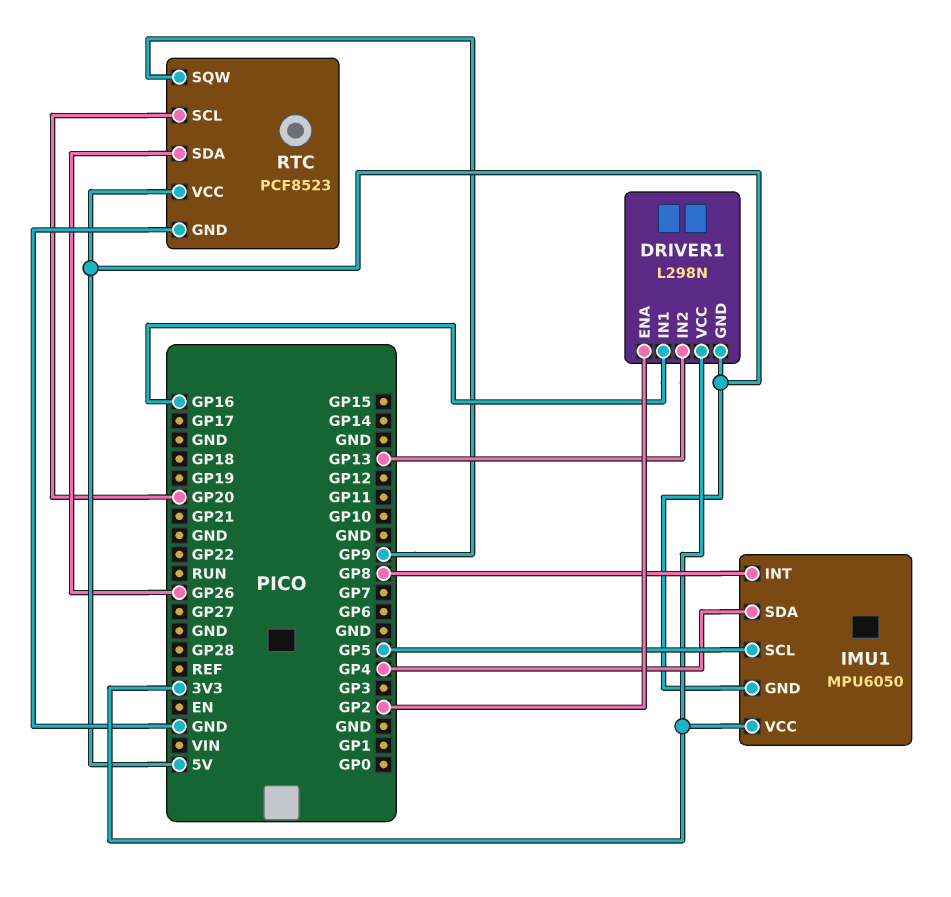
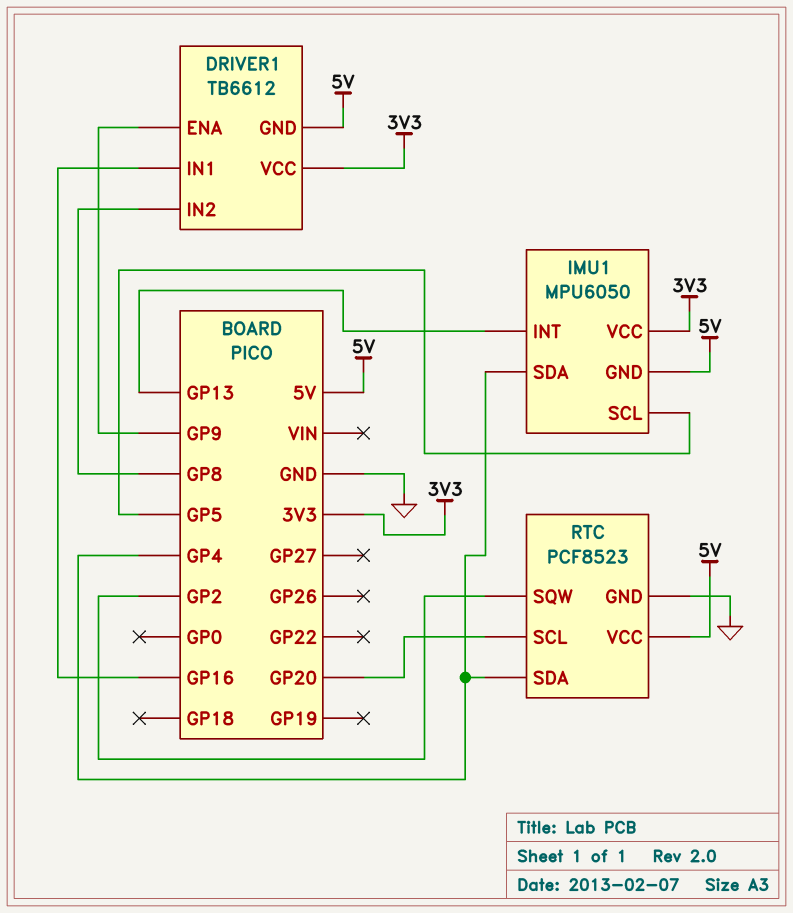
DRIVER1: L298N -> TB6612
DRIVER1 pin ENA: GP2 -> GP9
DRIVER1 pin IN2: GP13 -> GP8
IMU1 pin INT: GP8 -> GP13
RTC pin SDA: GP26 -> GP4
RTC pin SQW: GP9 -> GP2

